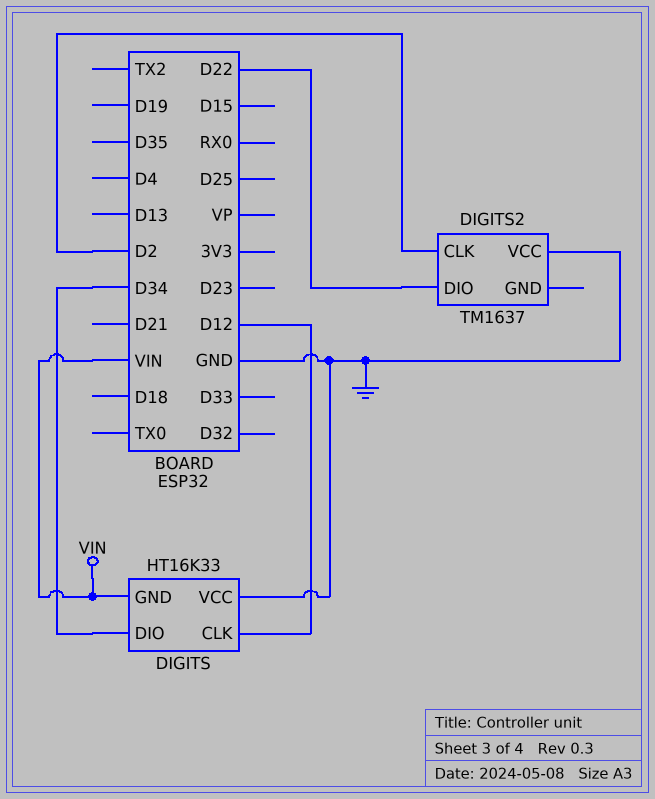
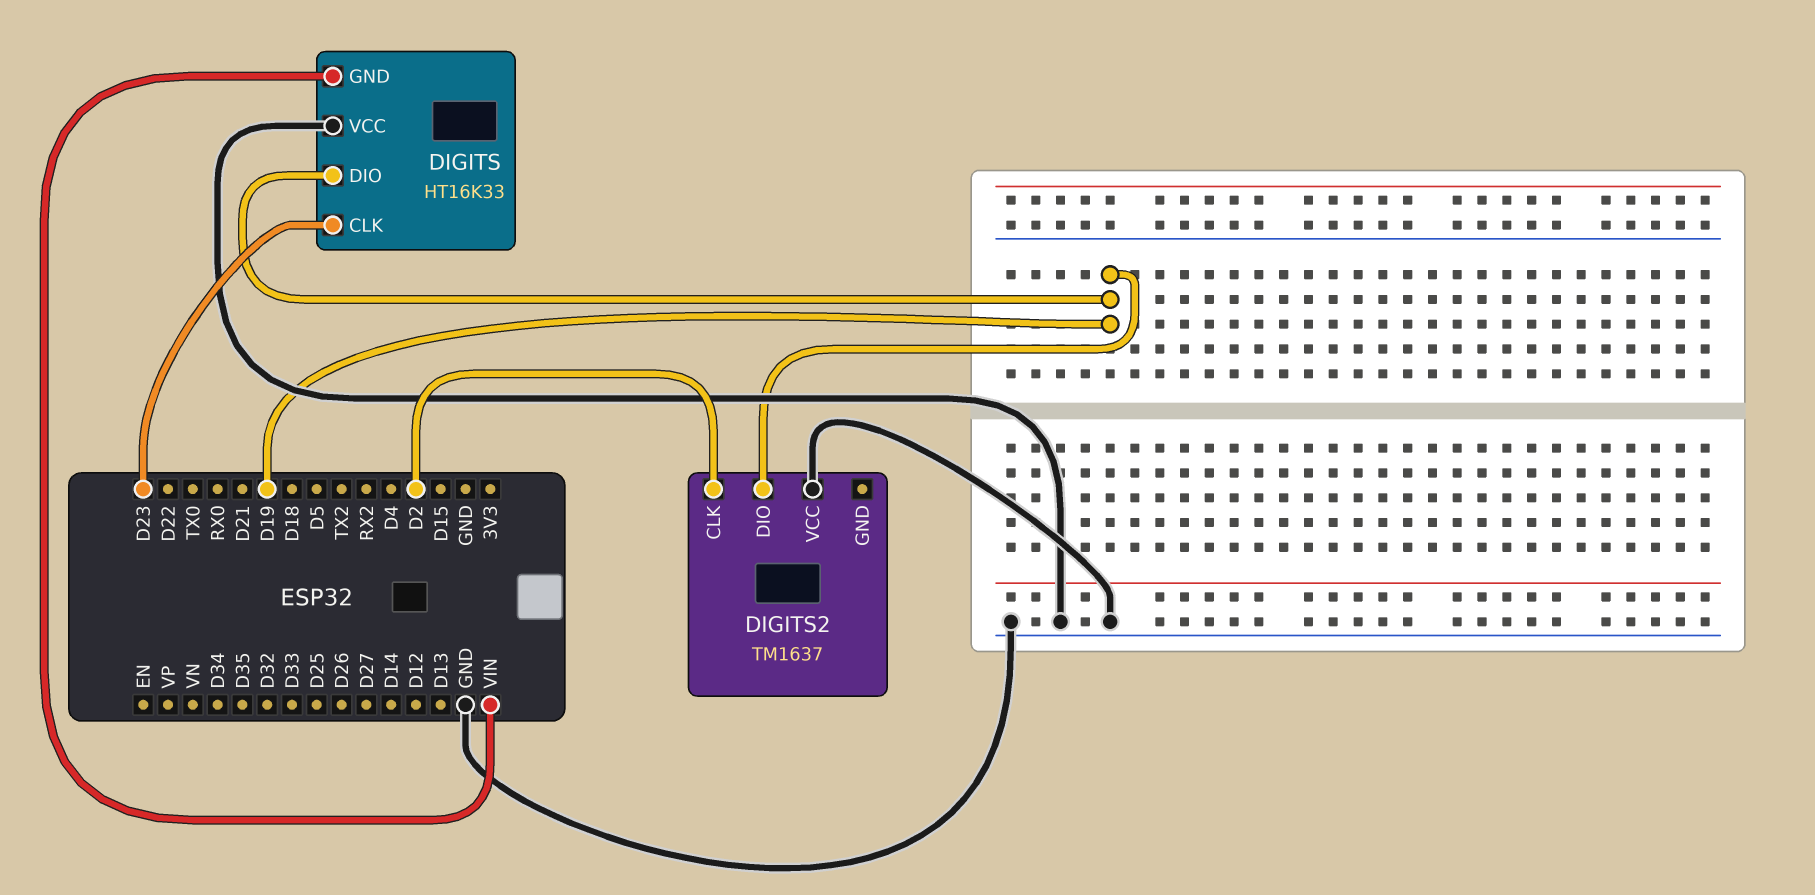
DIGITS pin CLK: D12 -> D23
DIGITS pin DIO: D34 -> D19
DIGITS2 pin DIO: D22 -> D19

